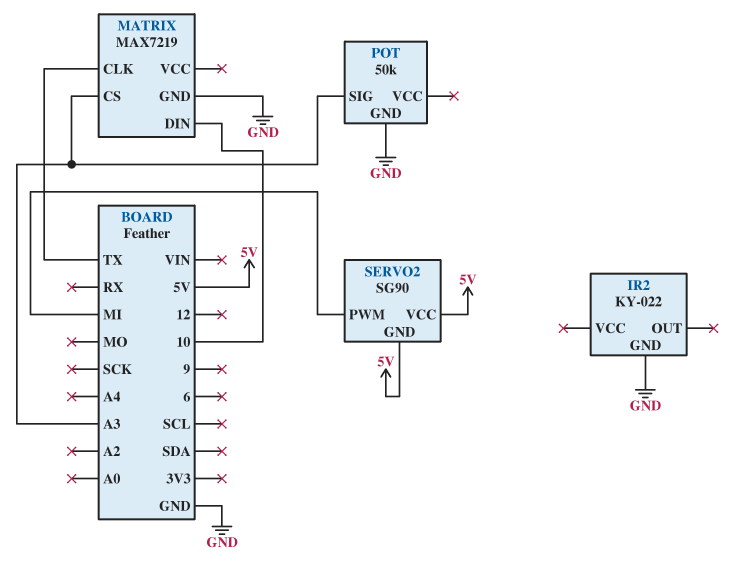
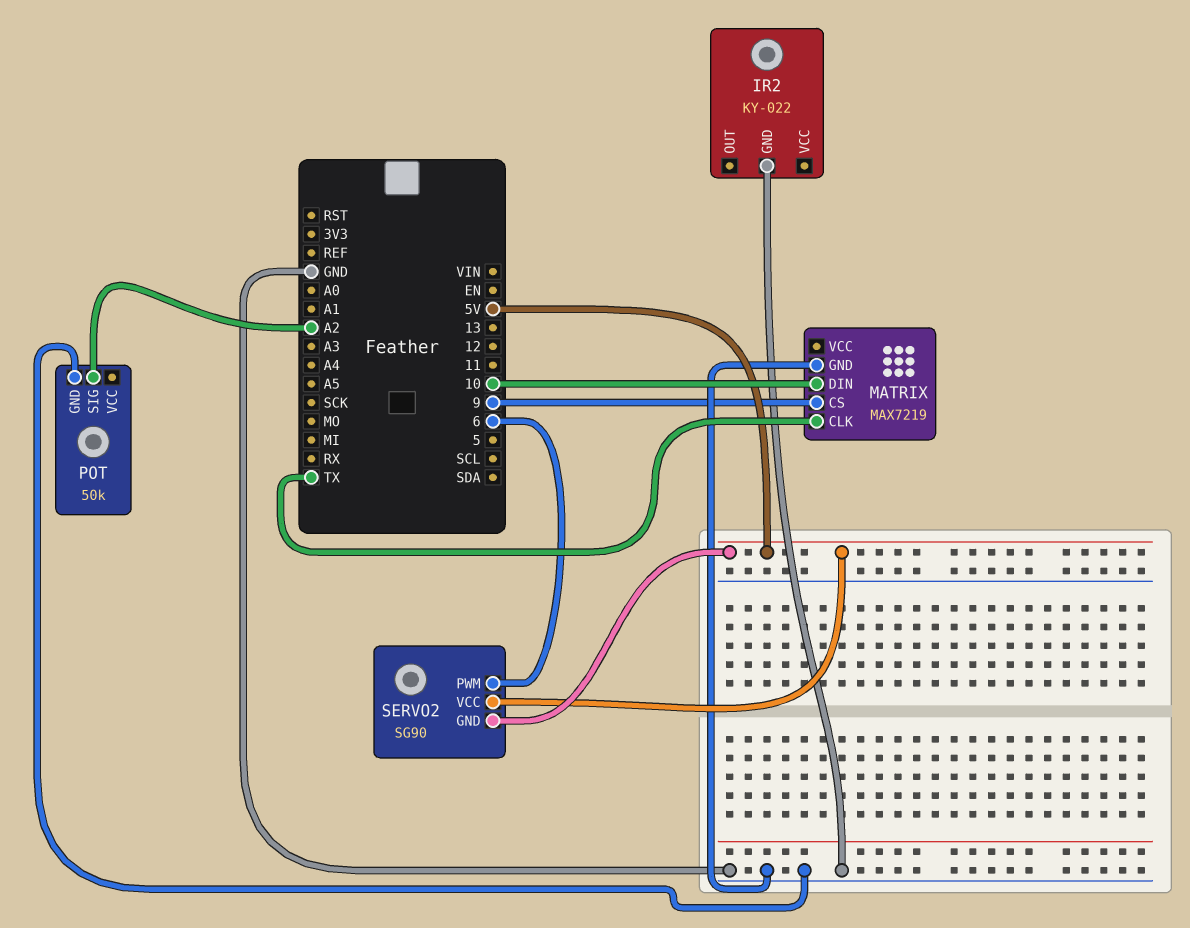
MATRIX pin CS: A3 -> 9
POT pin SIG: A3 -> A2
SERVO2 pin PWM: MI -> 6

